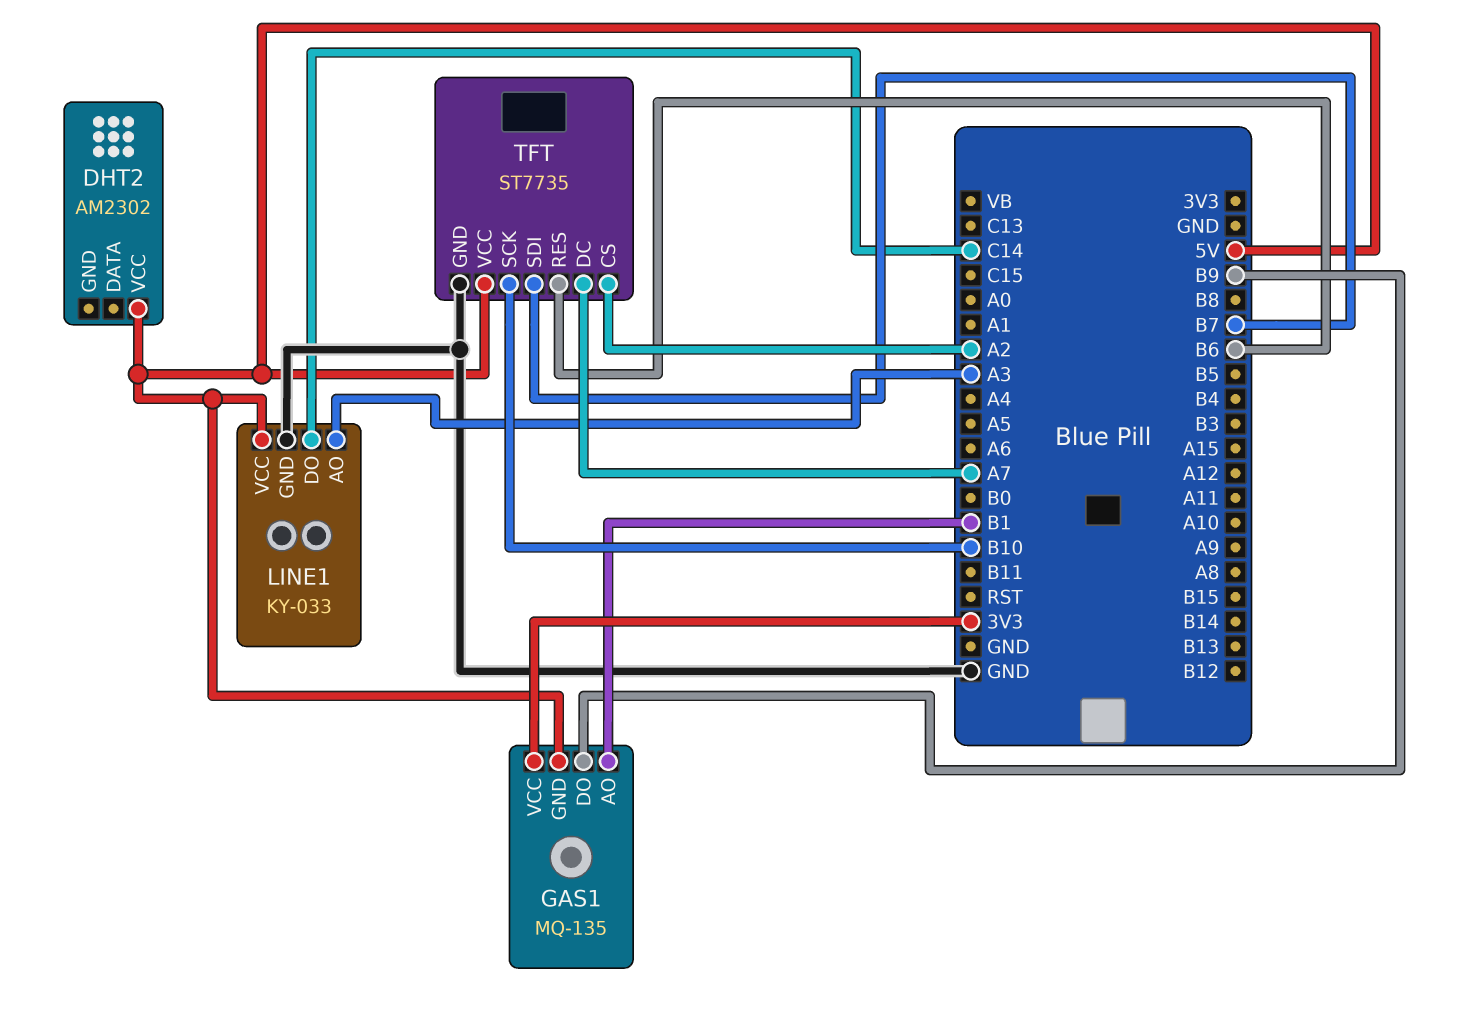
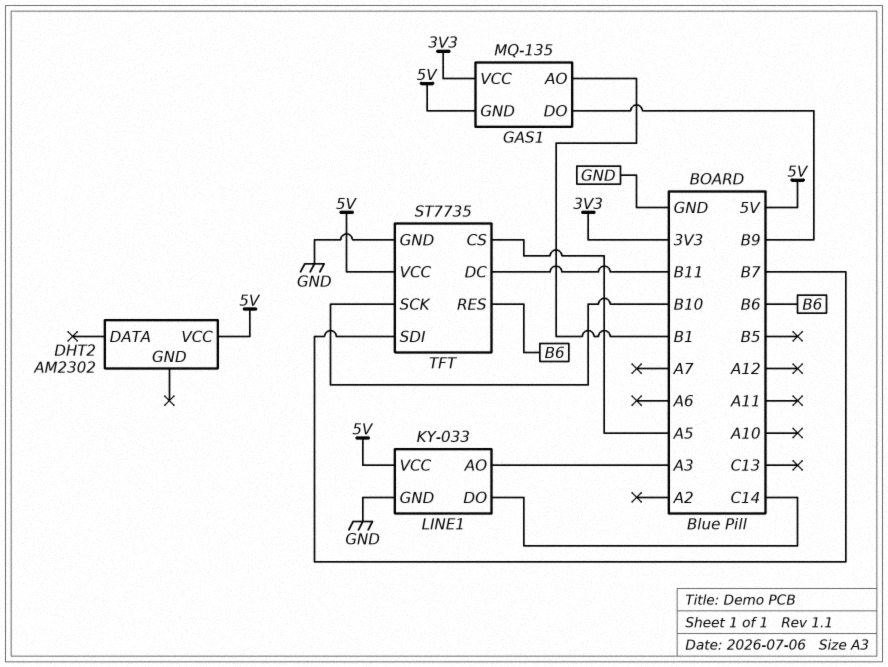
TFT pin CS: A2 -> A5
TFT pin DC: A7 -> B11

